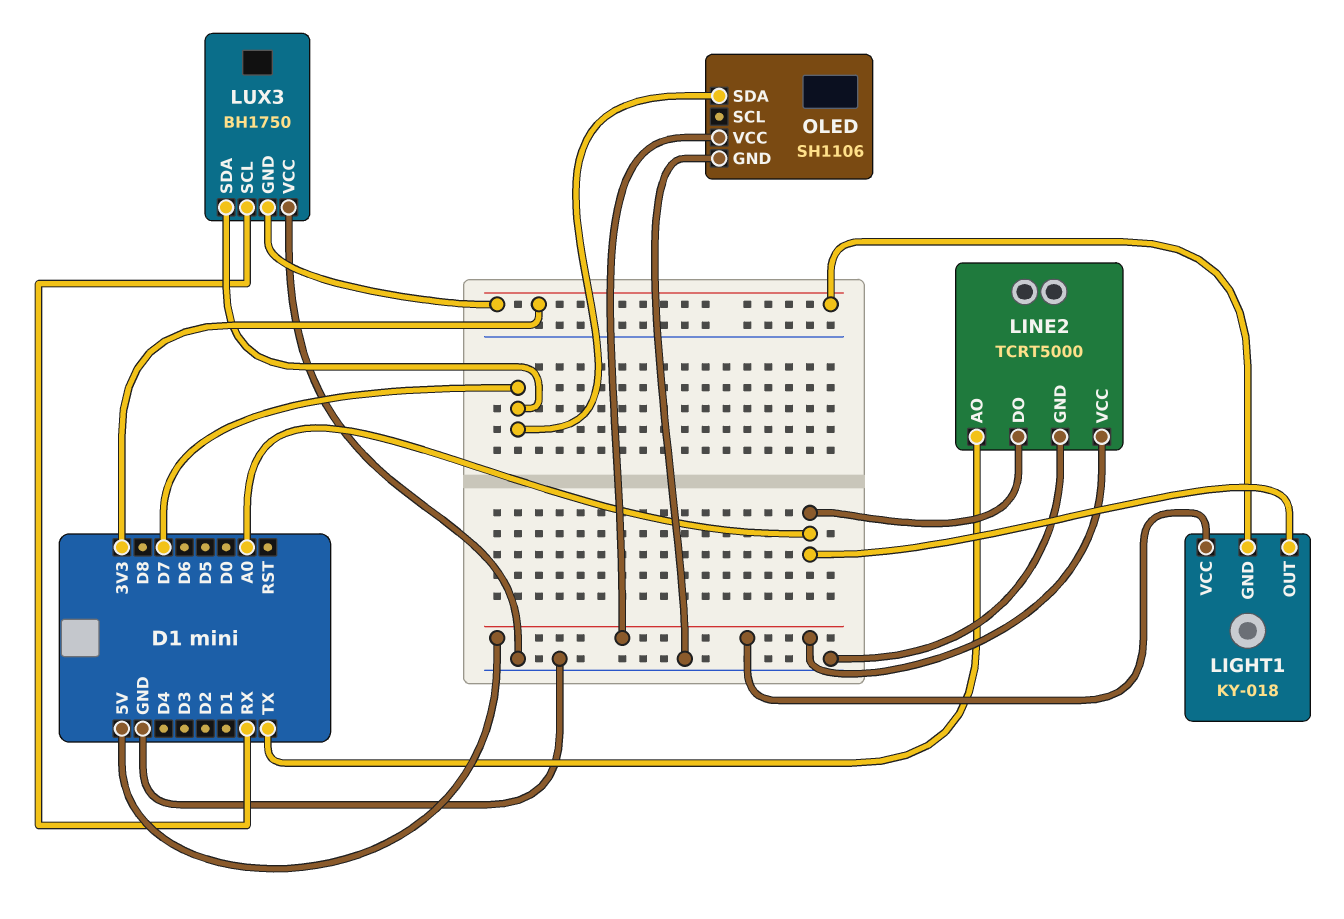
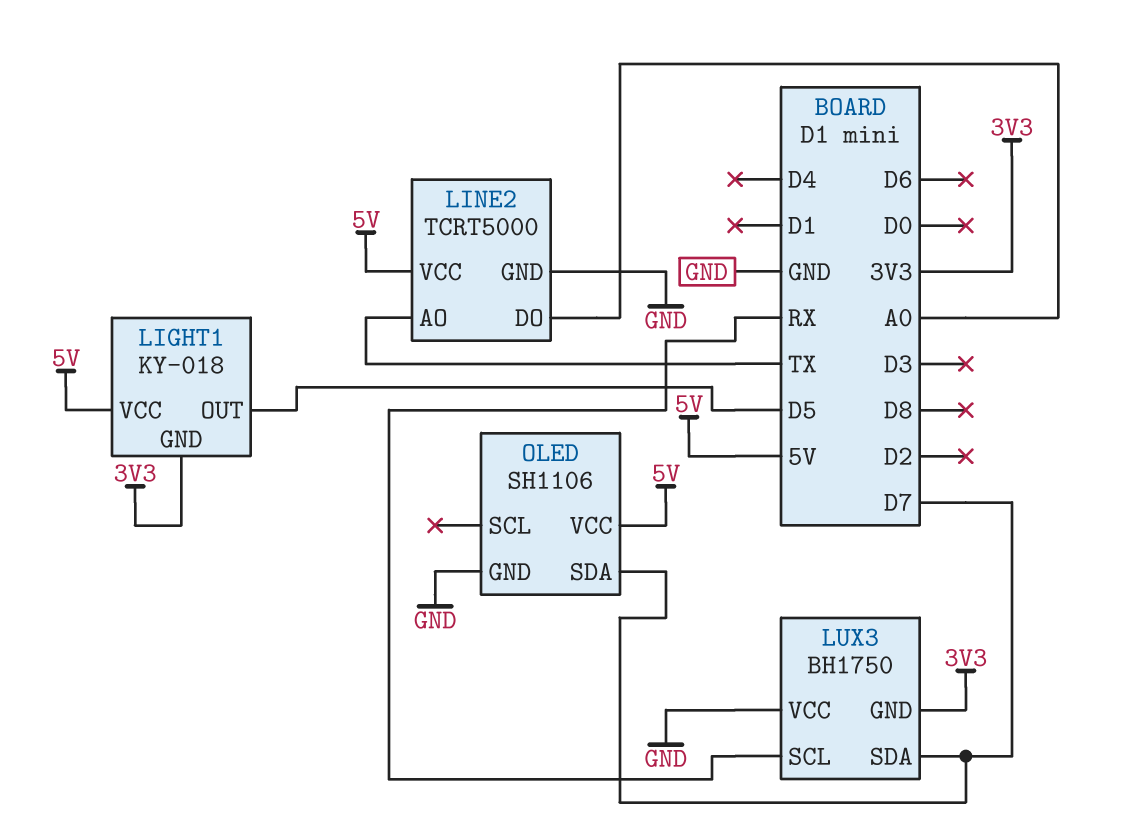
LIGHT1 pin OUT: A0 -> D5

